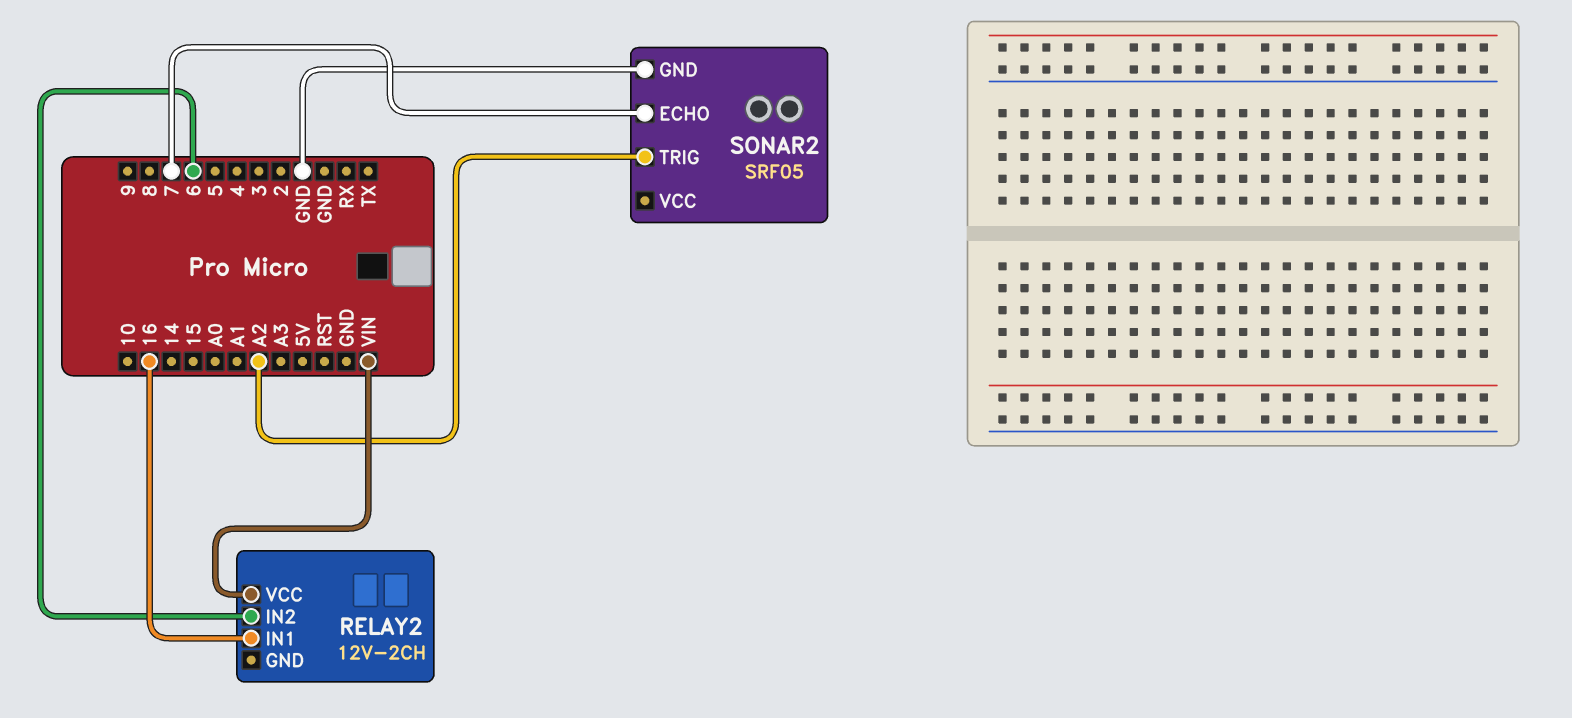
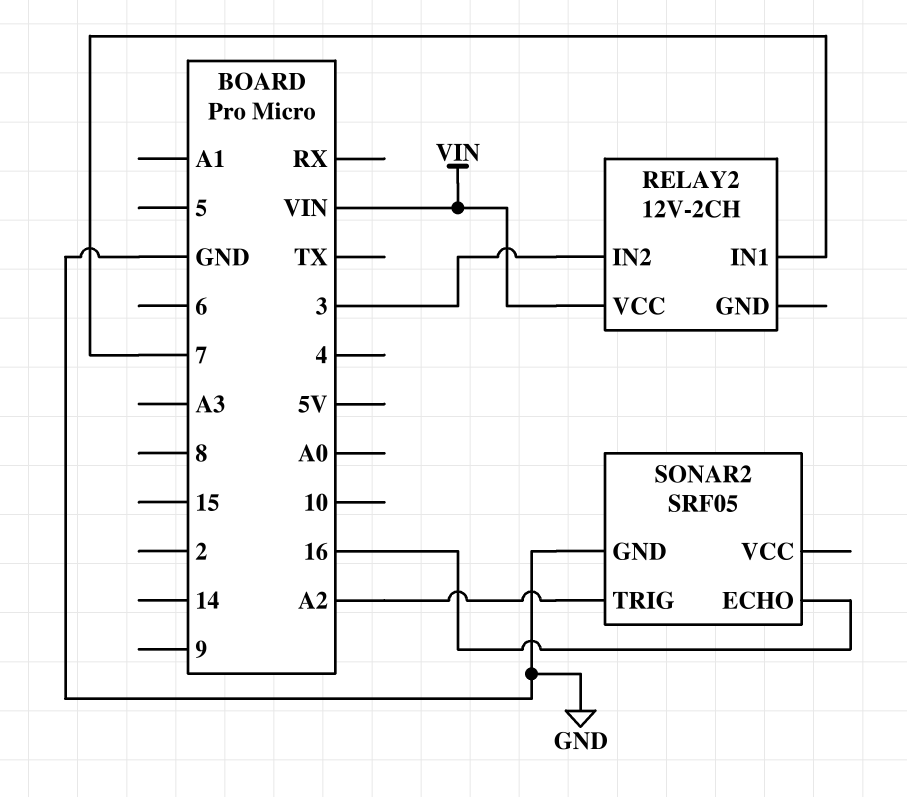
RELAY2 pin IN1: 16 -> 7
RELAY2 pin IN2: 6 -> 3
SONAR2 pin ECHO: 7 -> 16

